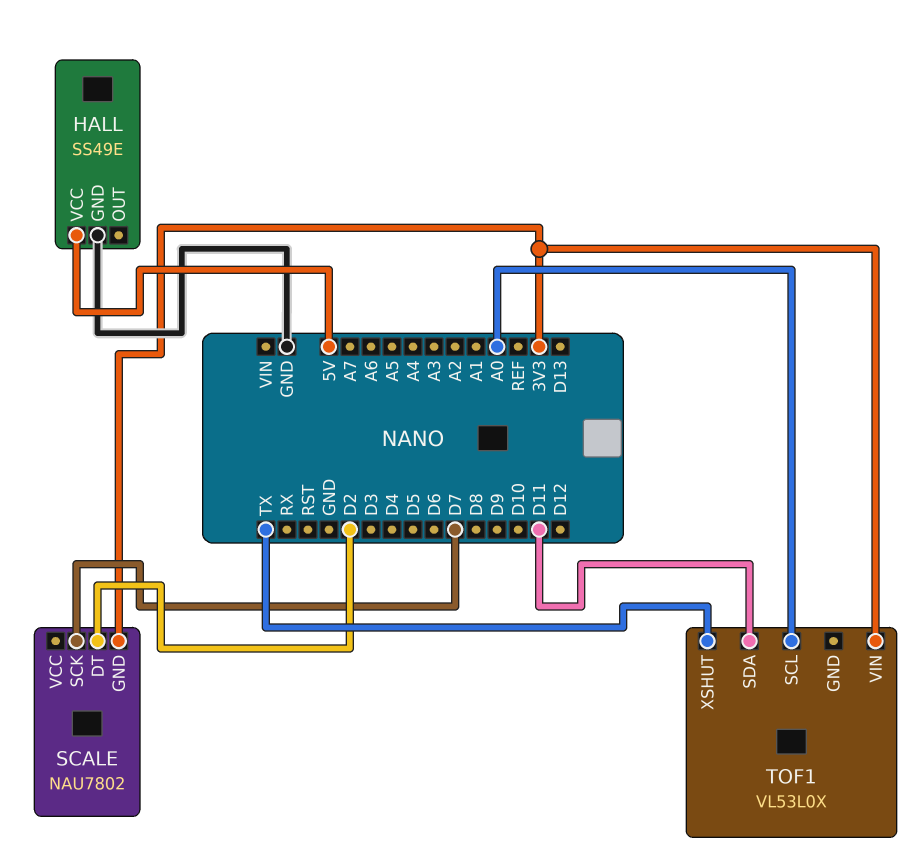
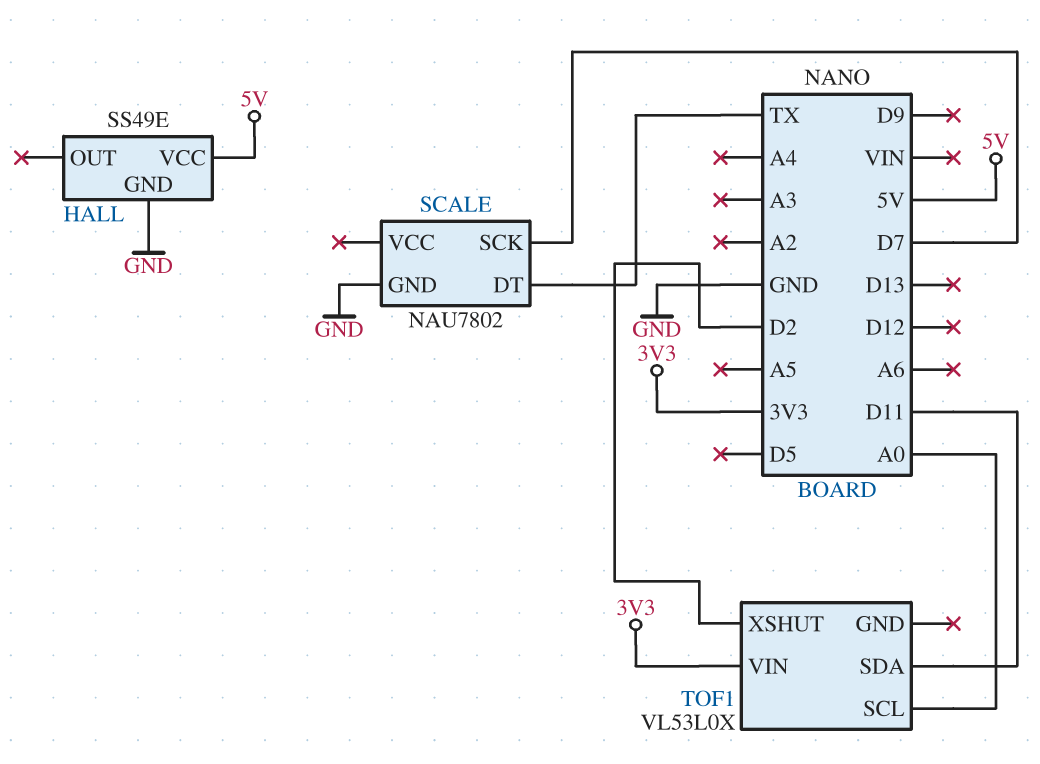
SCALE pin DT: D2 -> TX
SCALE pin GND: 3V3 -> GND
TOF1 pin XSHUT: TX -> D2

